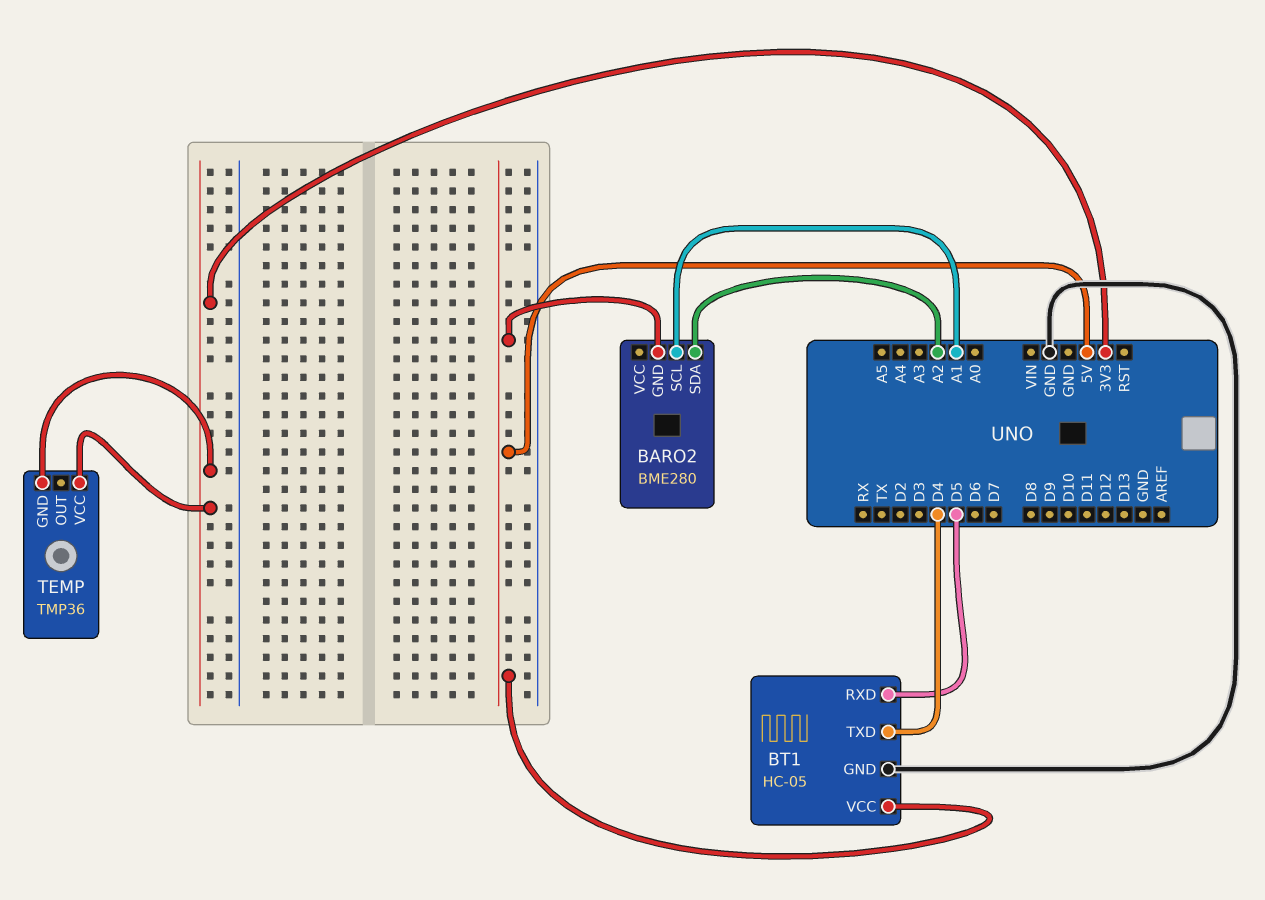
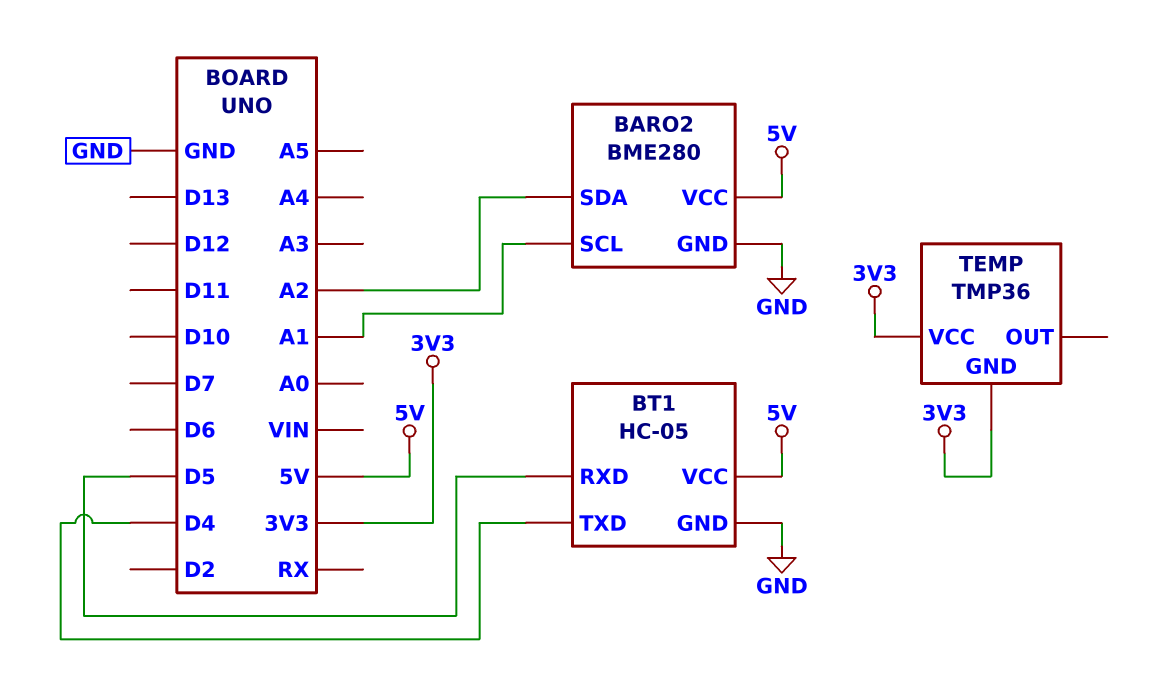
BARO2 pin GND: 5V -> GND
BARO2 pin VCC: none -> 5V

